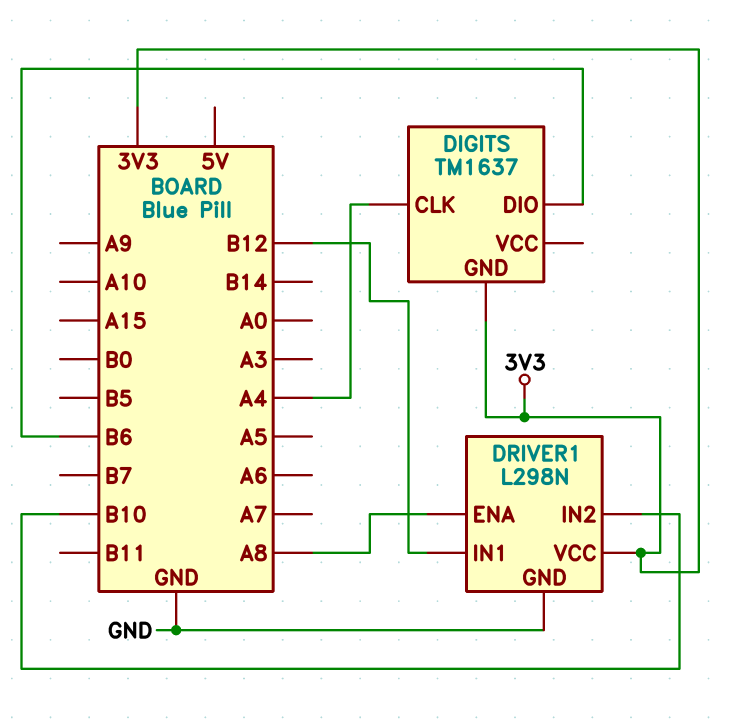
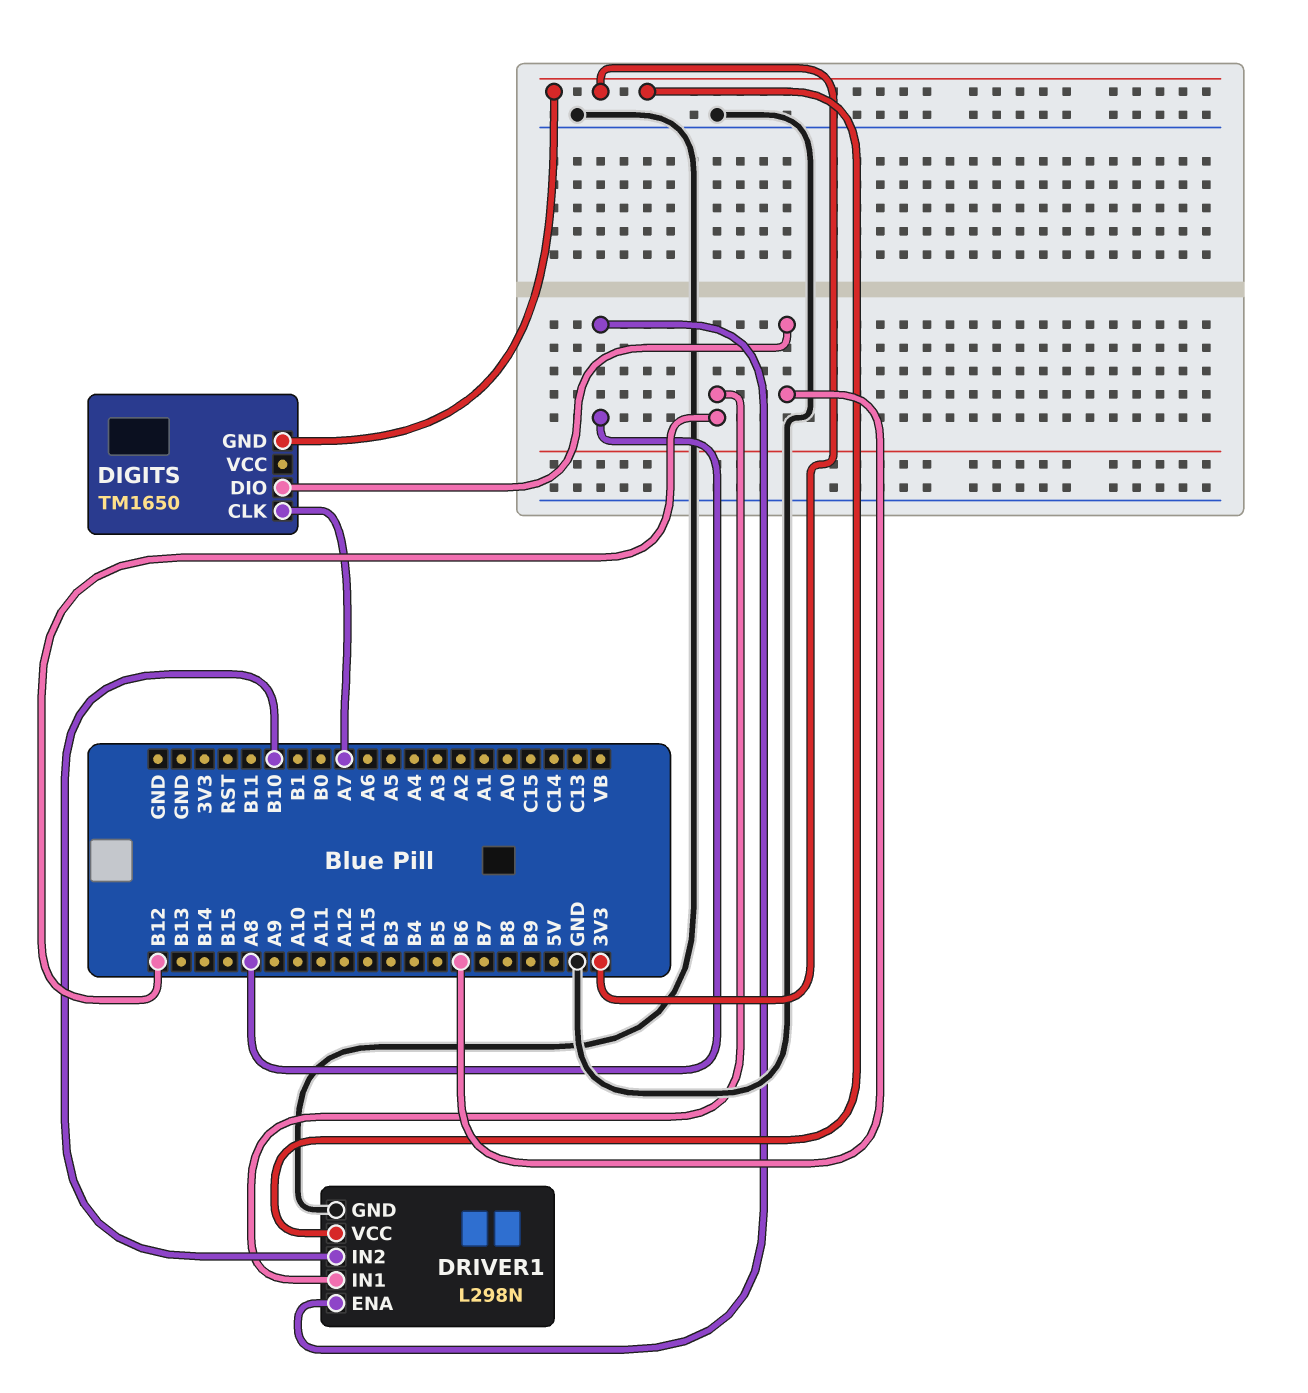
DIGITS: TM1637 -> TM1650
DIGITS pin CLK: A4 -> A7

